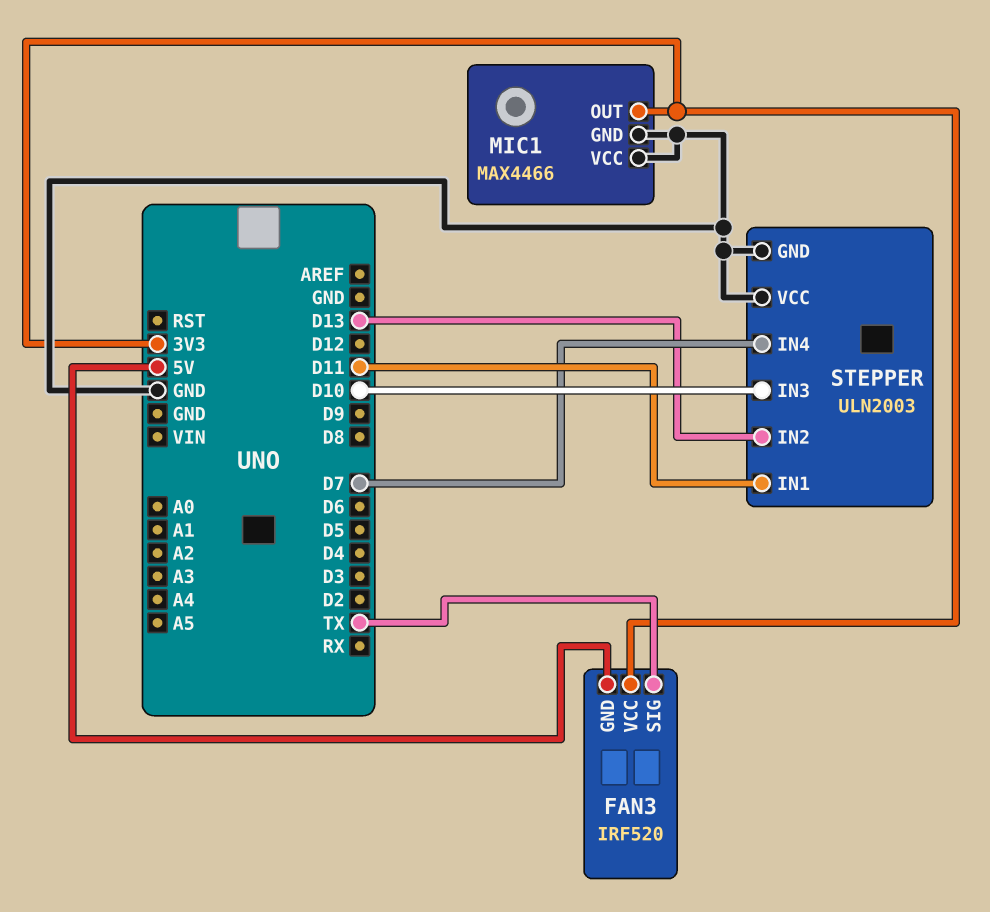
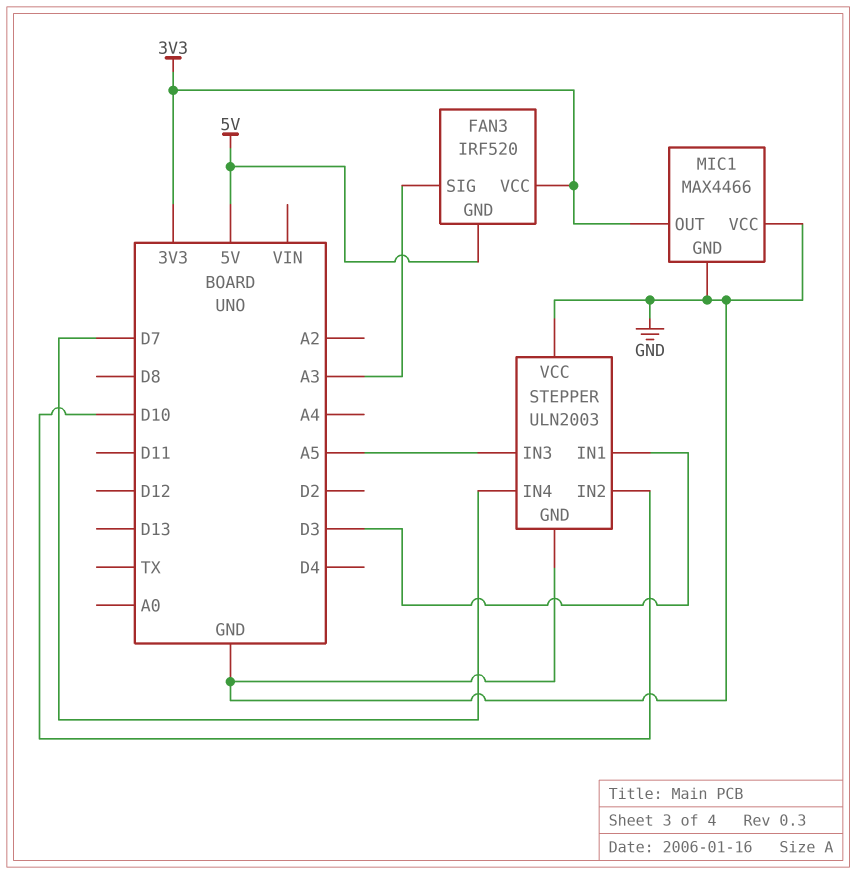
FAN3 pin SIG: TX -> A3
STEPPER pin IN1: D11 -> D3
STEPPER pin IN2: D13 -> D10
STEPPER pin IN3: D10 -> A5

